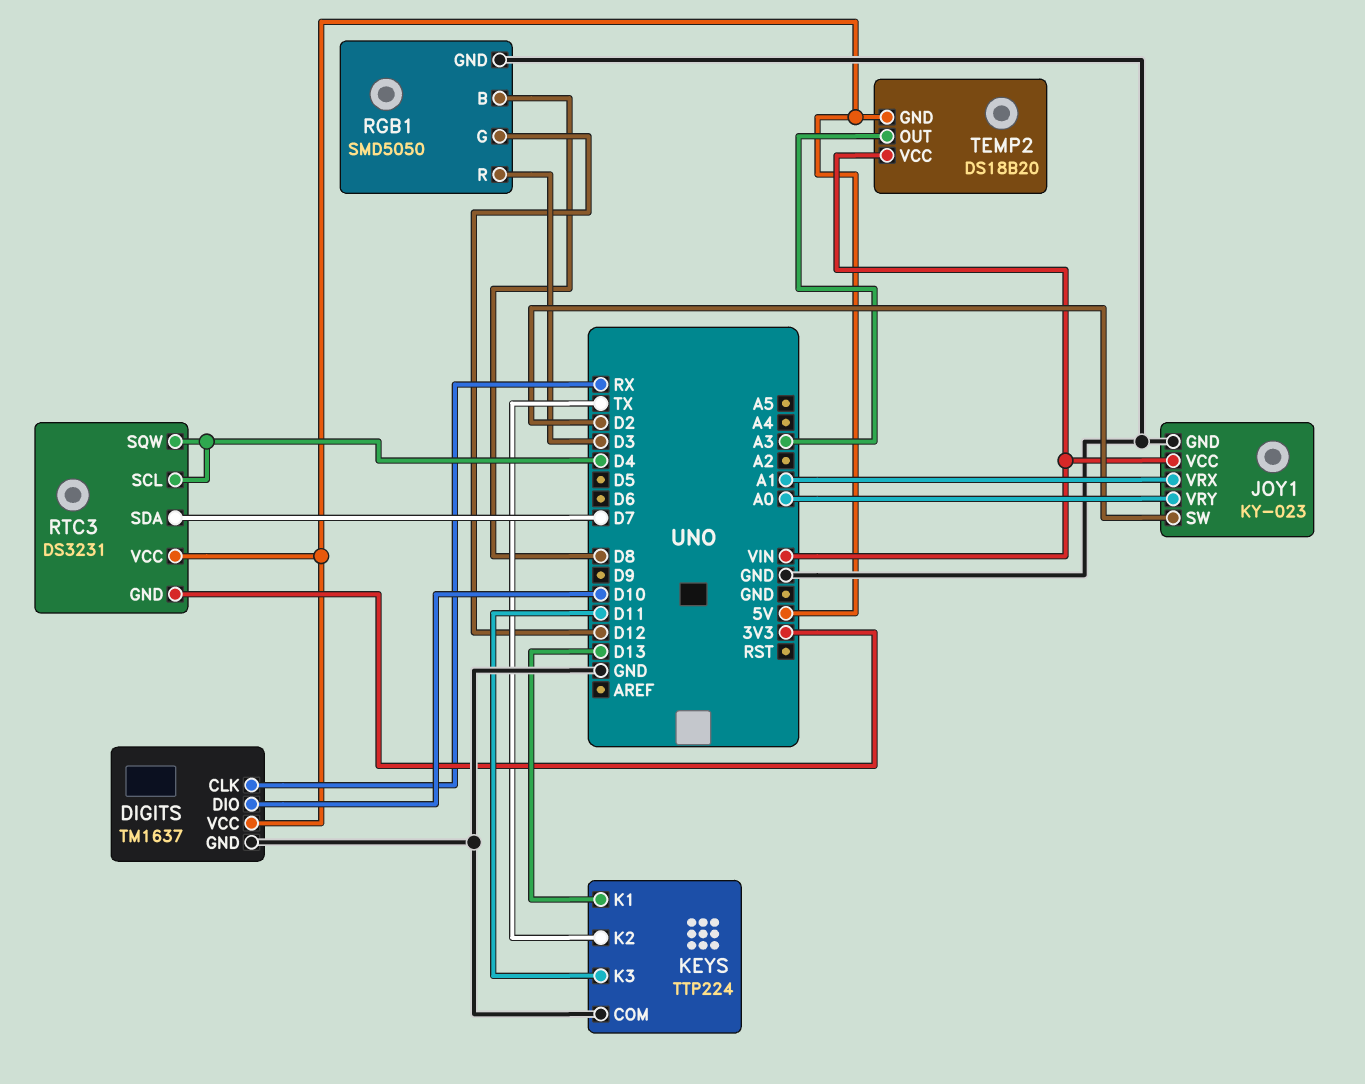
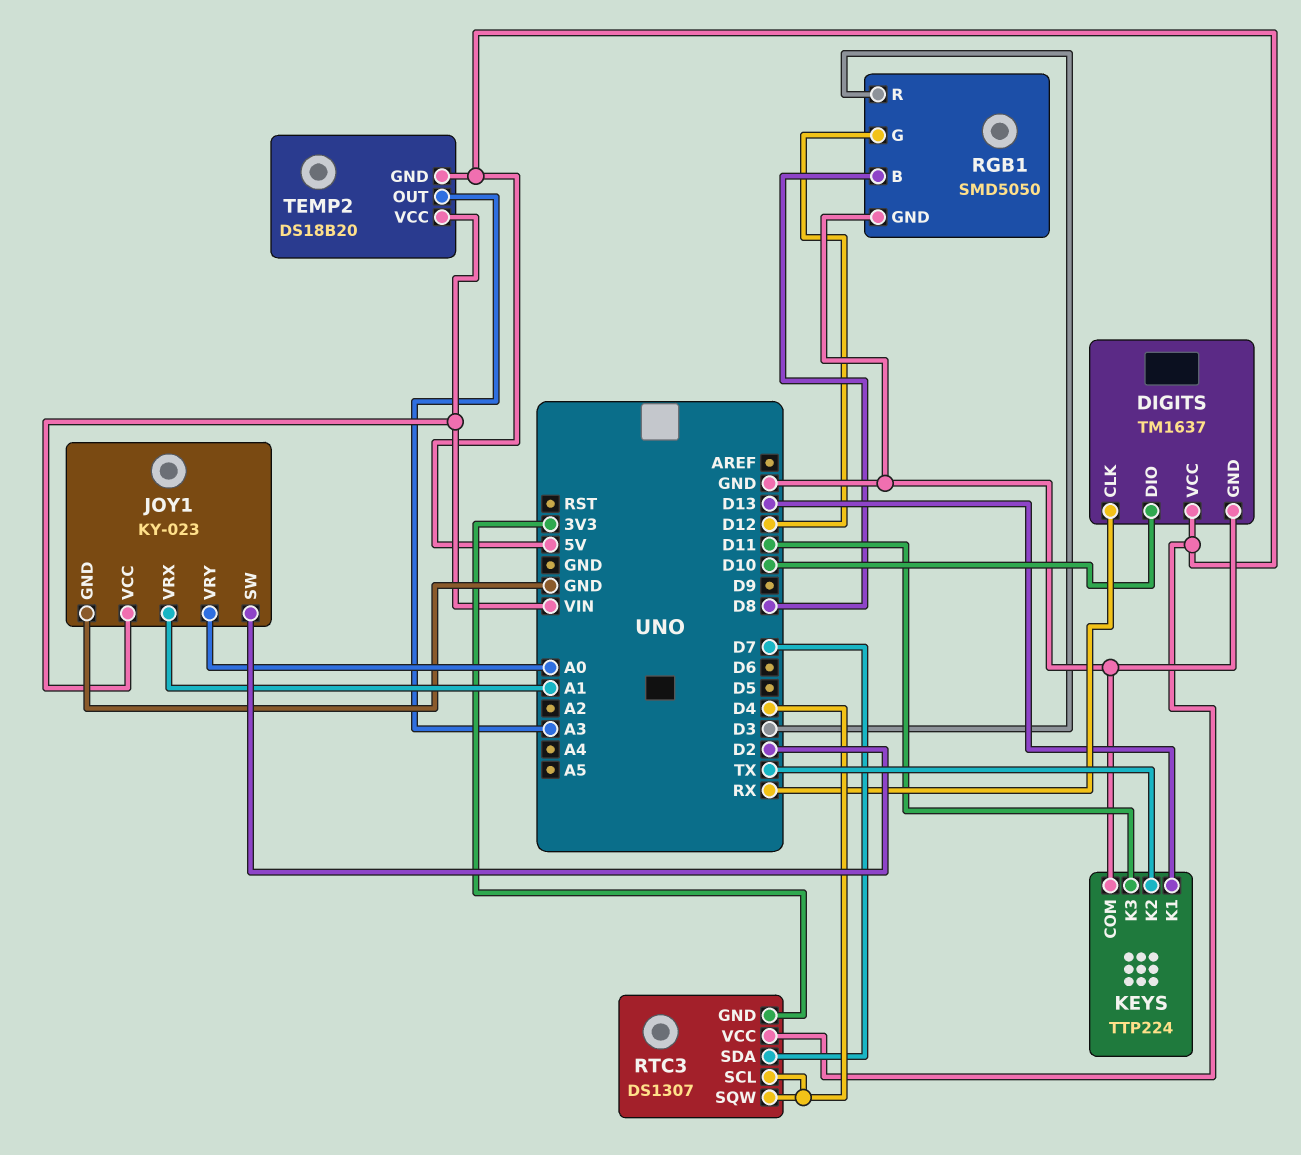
RTC3: DS3231 -> DS1307

